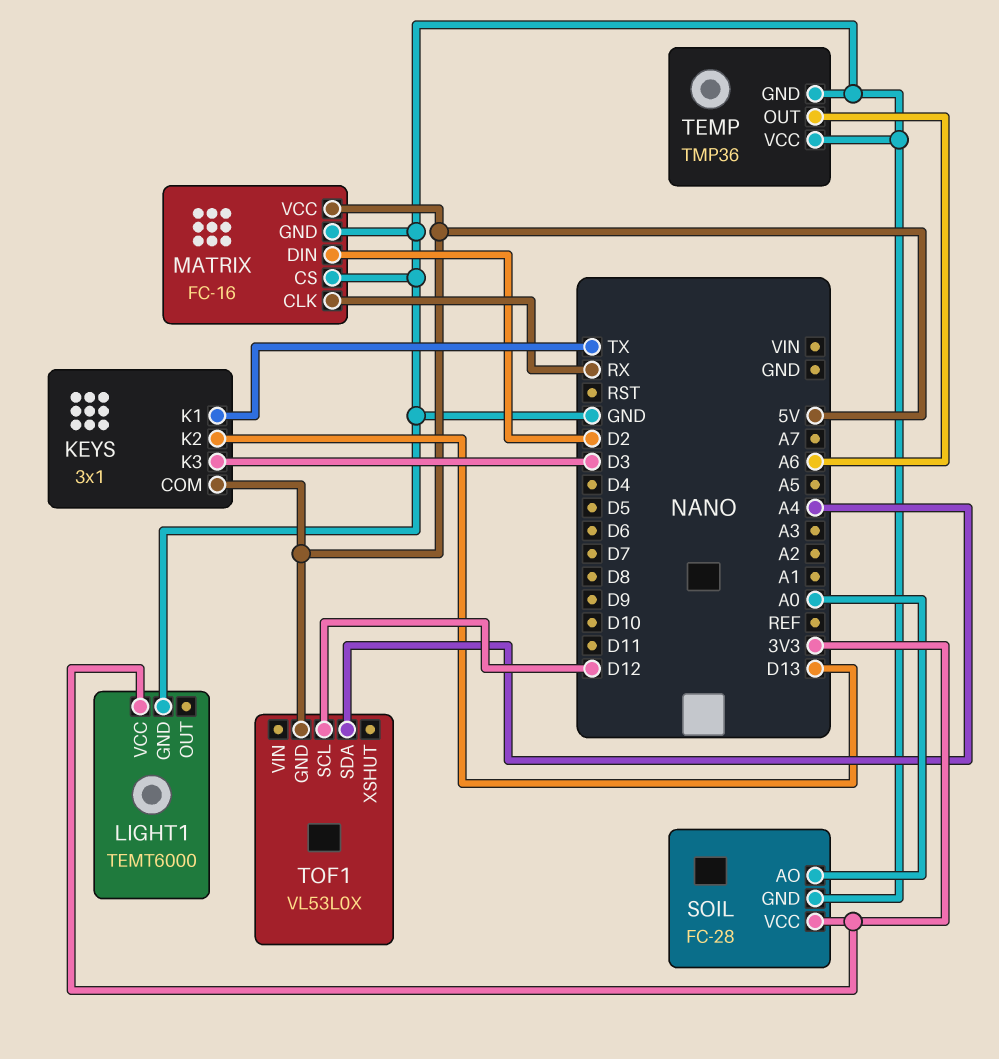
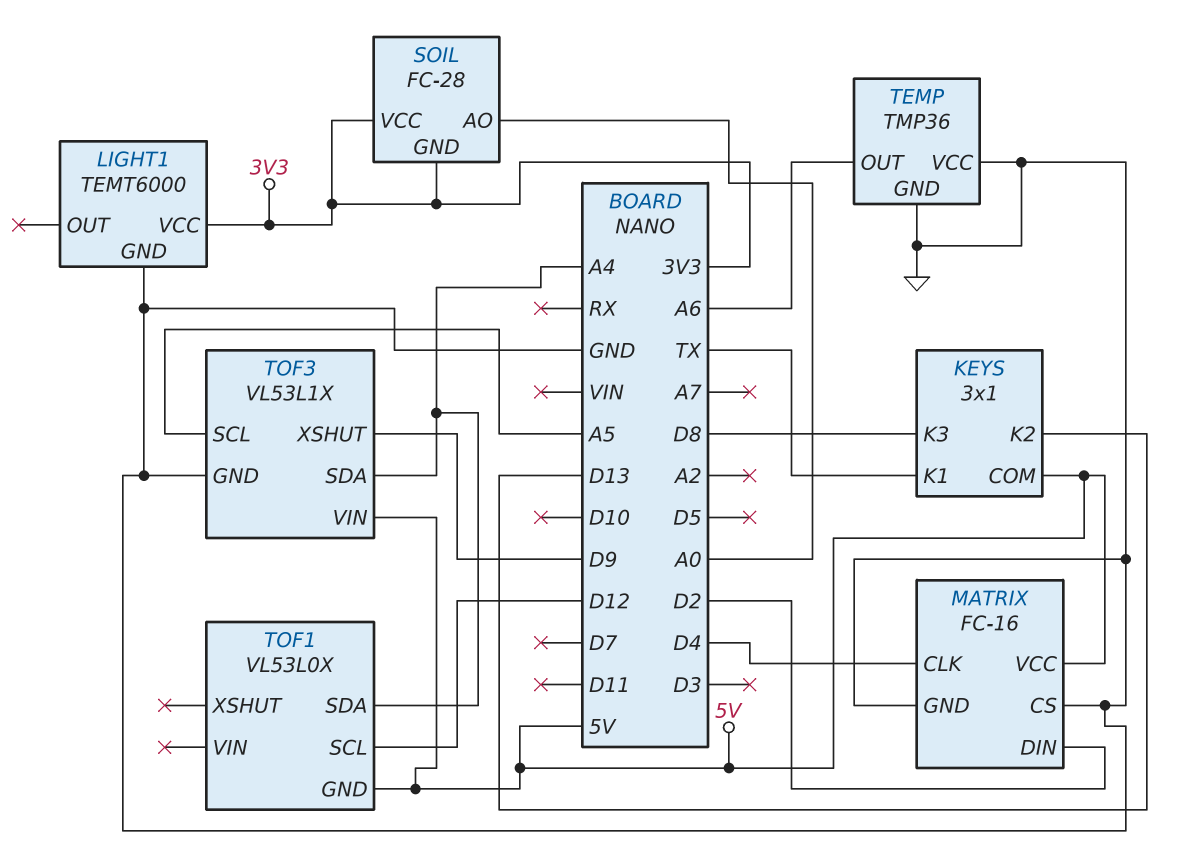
KEYS pin K3: D3 -> D8
MATRIX pin CLK: RX -> D4
SOIL pin GND: GND -> 3V3
TOF3: none -> VL53L1X
TOF3 pin GND: none -> GND
TOF3 pin SCL: none -> A5
TOF3 pin SDA: none -> A4
TOF3 pin VIN: none -> 5V
TOF3 pin XSHUT: none -> D9

